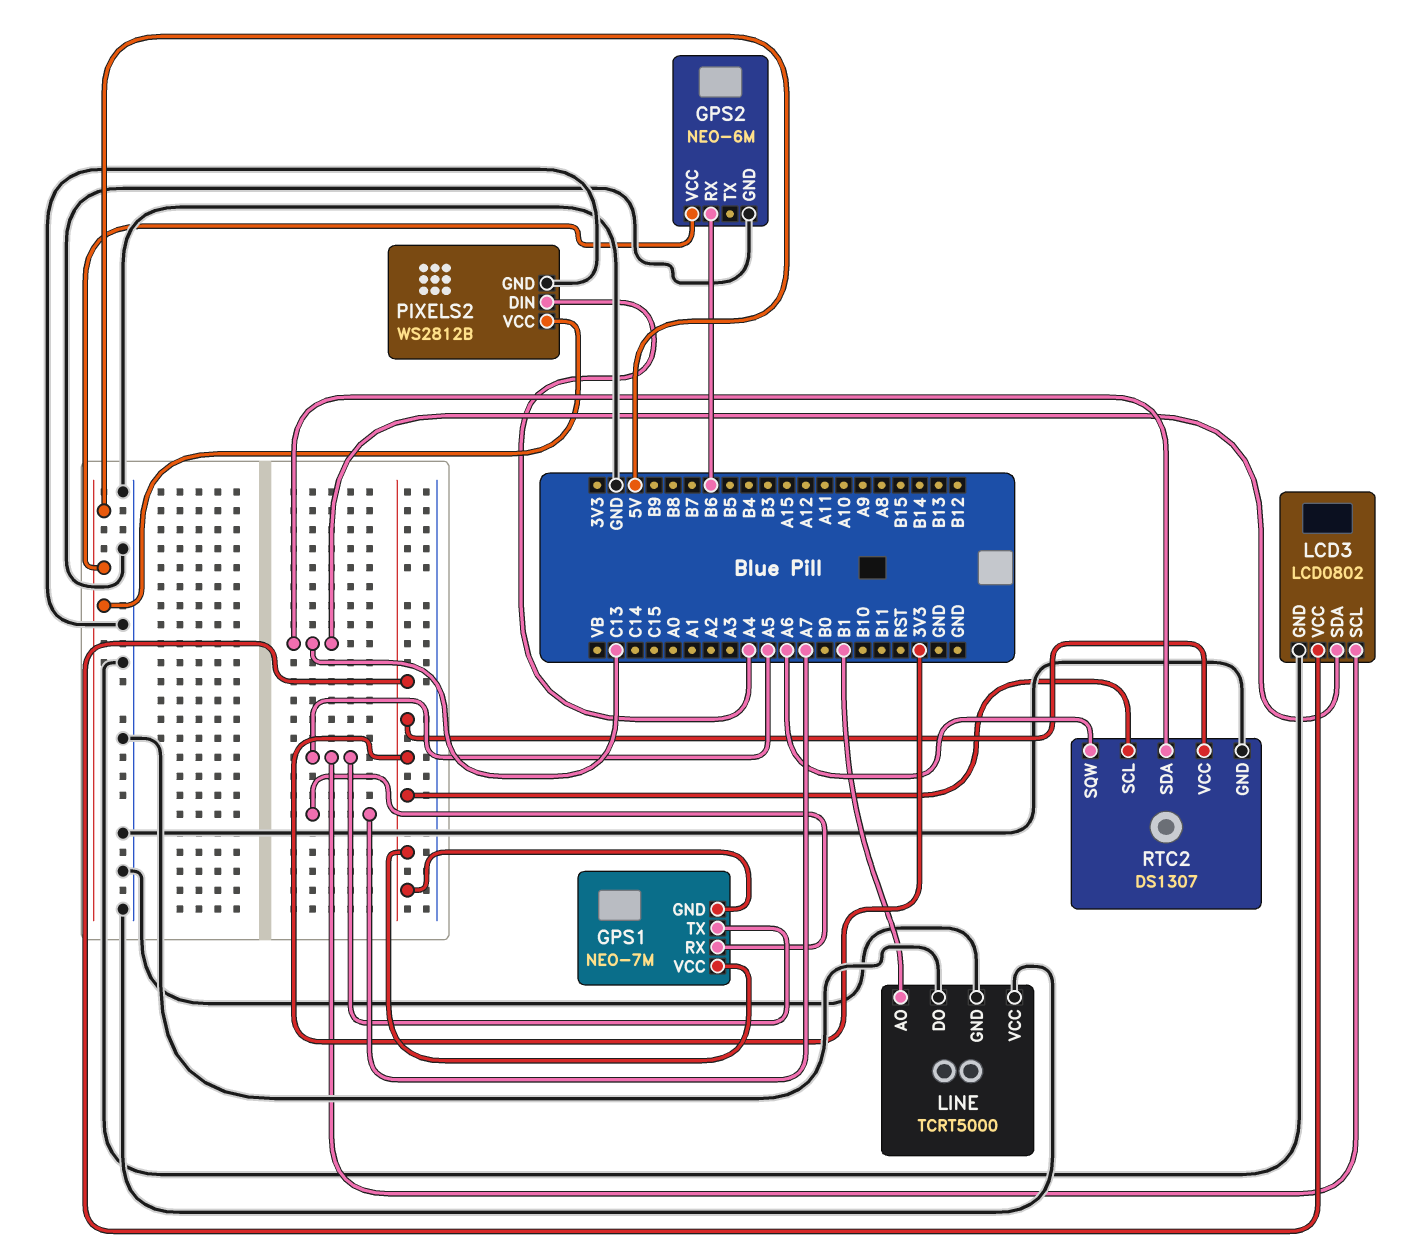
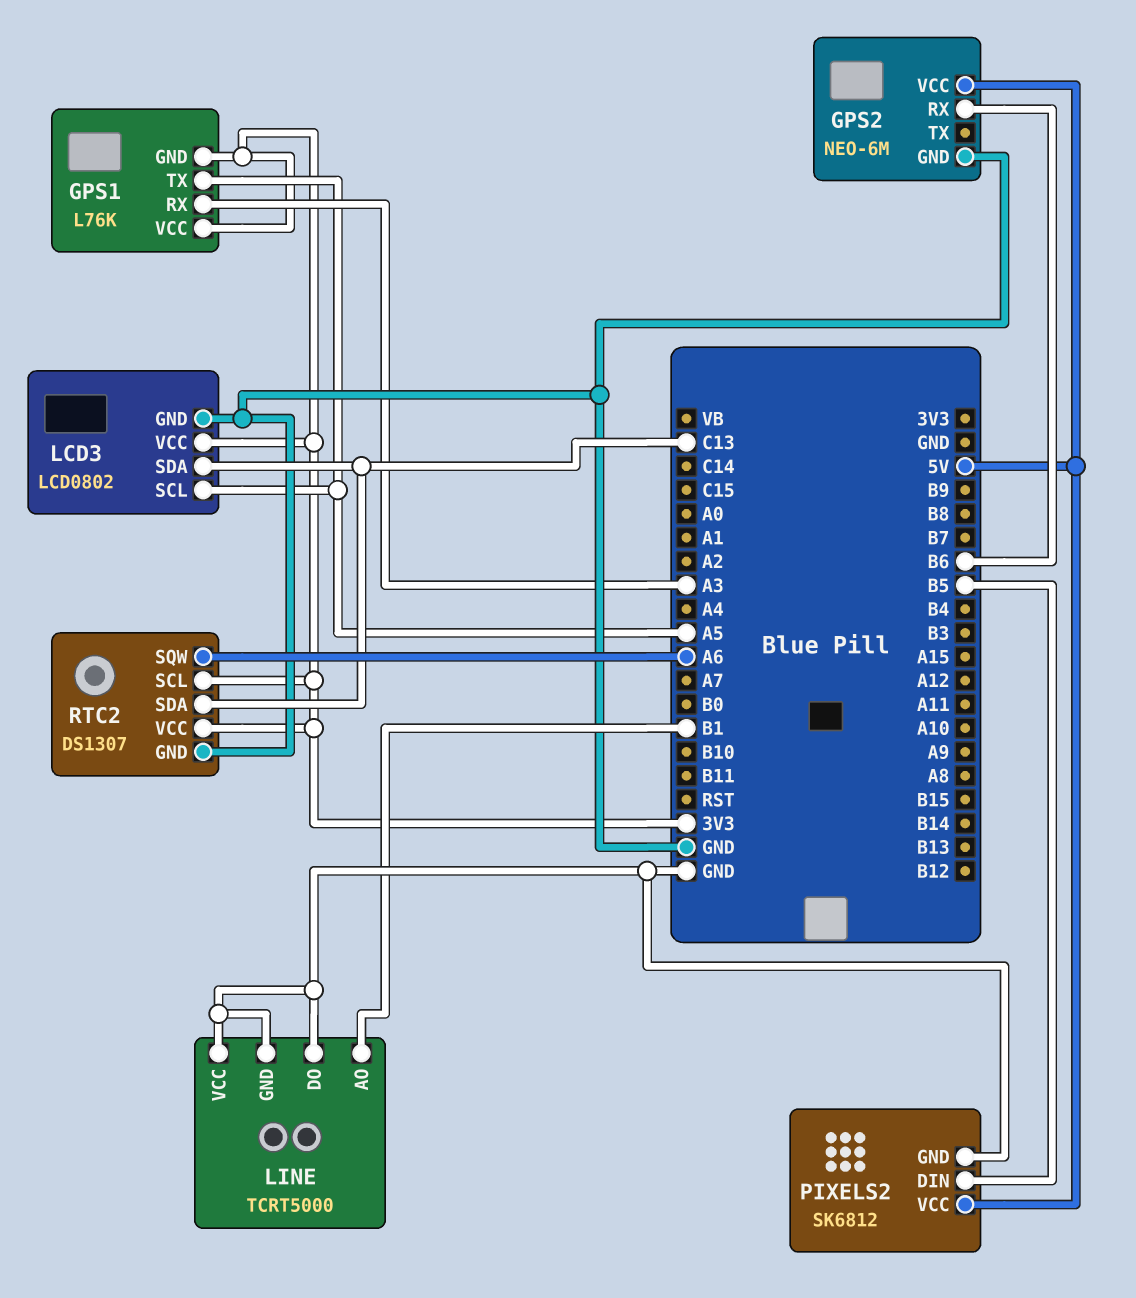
GPS1: NEO-7M -> L76K
GPS1 pin RX: A7 -> A3
PIXELS2: WS2812B -> SK6812
PIXELS2 pin DIN: A4 -> B5

